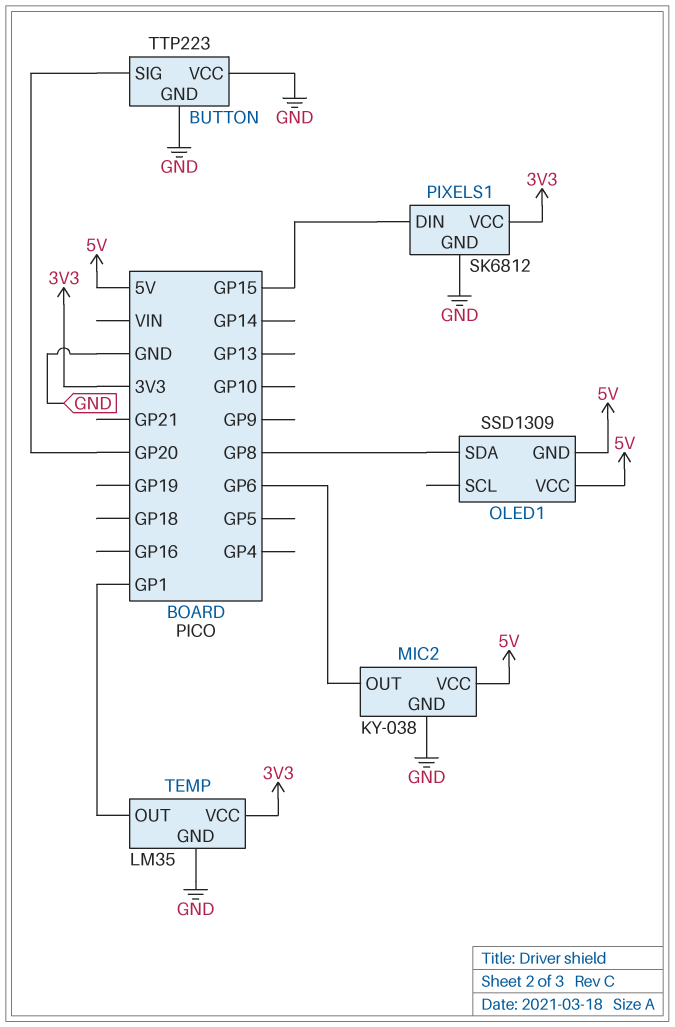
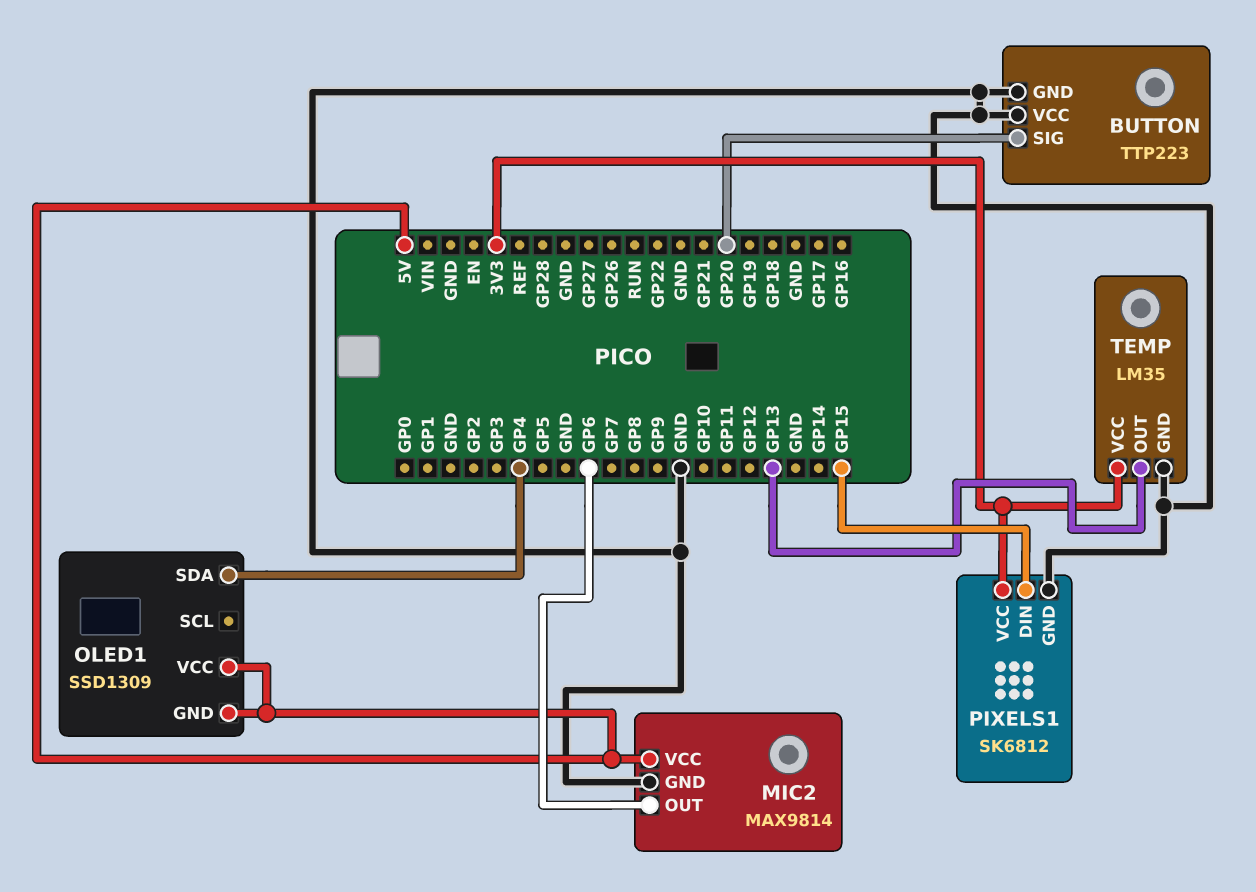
MIC2: KY-038 -> MAX9814
OLED1 pin SDA: GP8 -> GP4
TEMP pin OUT: GP1 -> GP13

